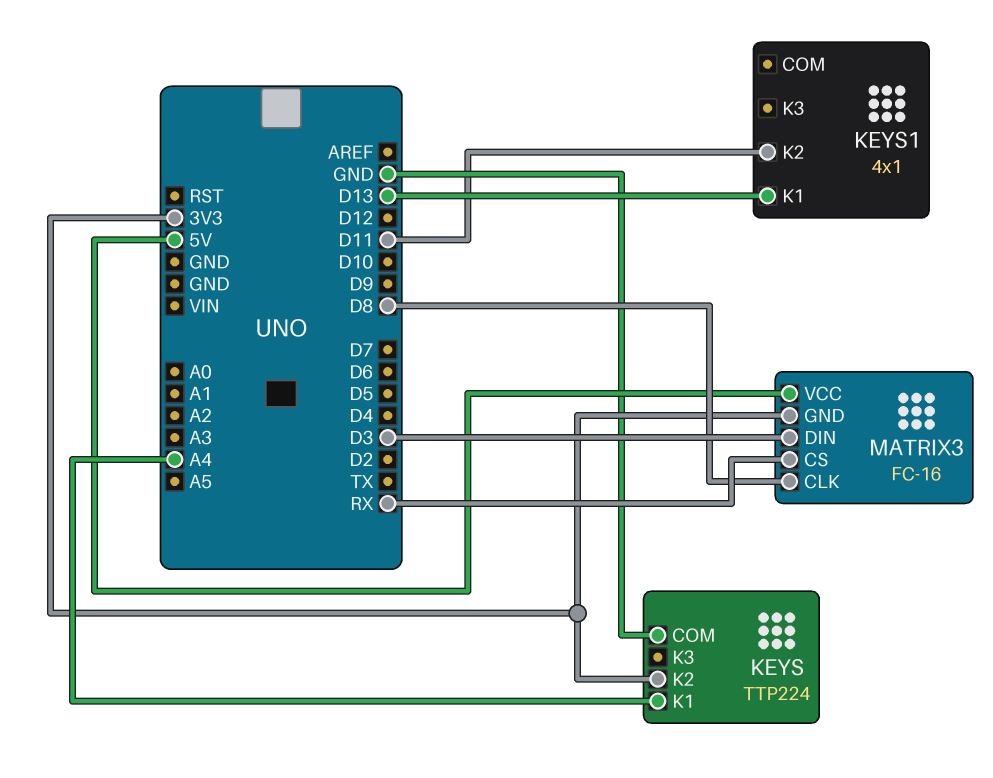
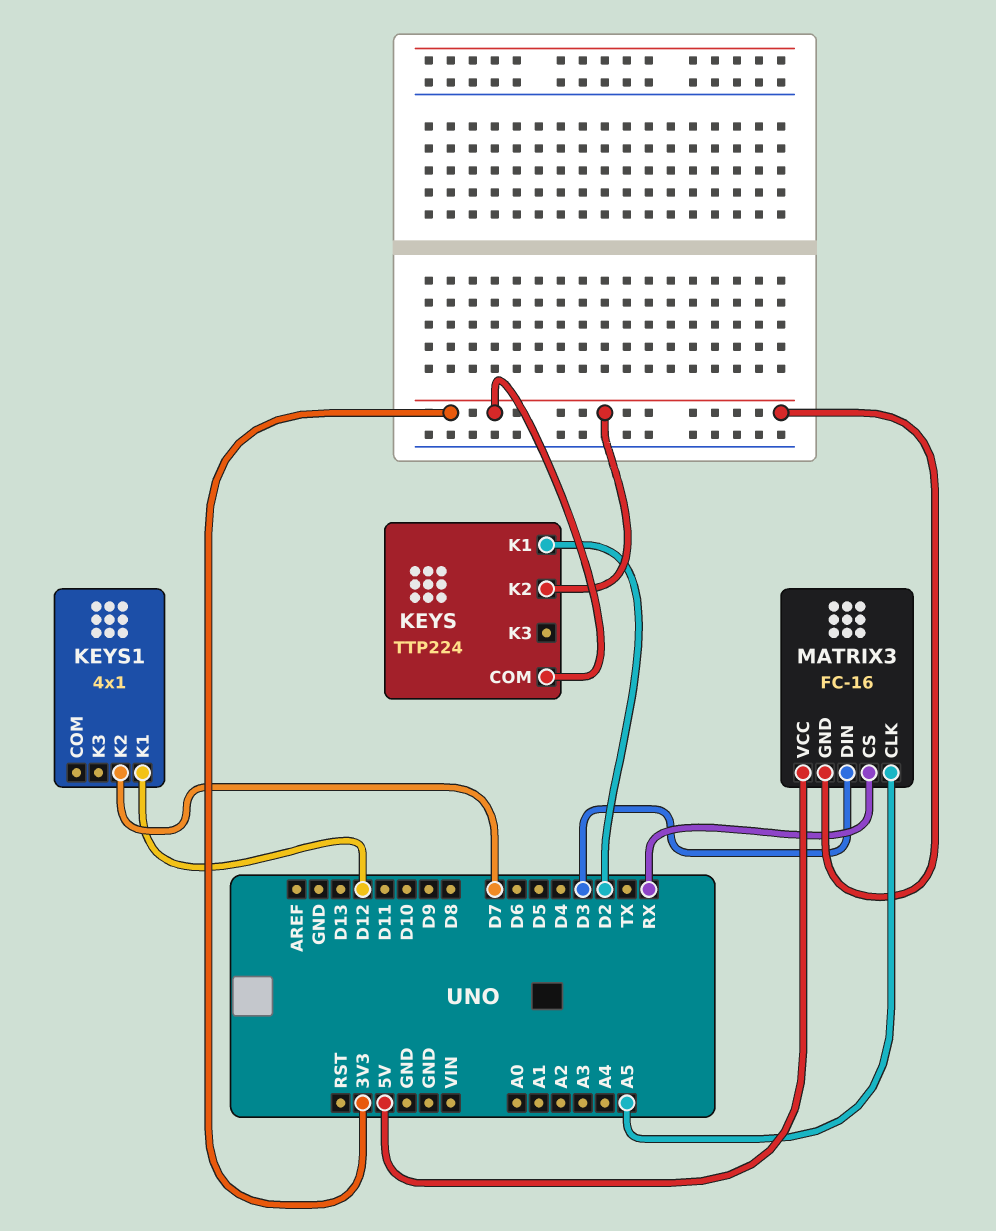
KEYS pin COM: GND -> 3V3
KEYS pin K1: A4 -> D2
KEYS1 pin K1: D13 -> D12
KEYS1 pin K2: D11 -> D7
MATRIX3 pin CLK: D8 -> A5

